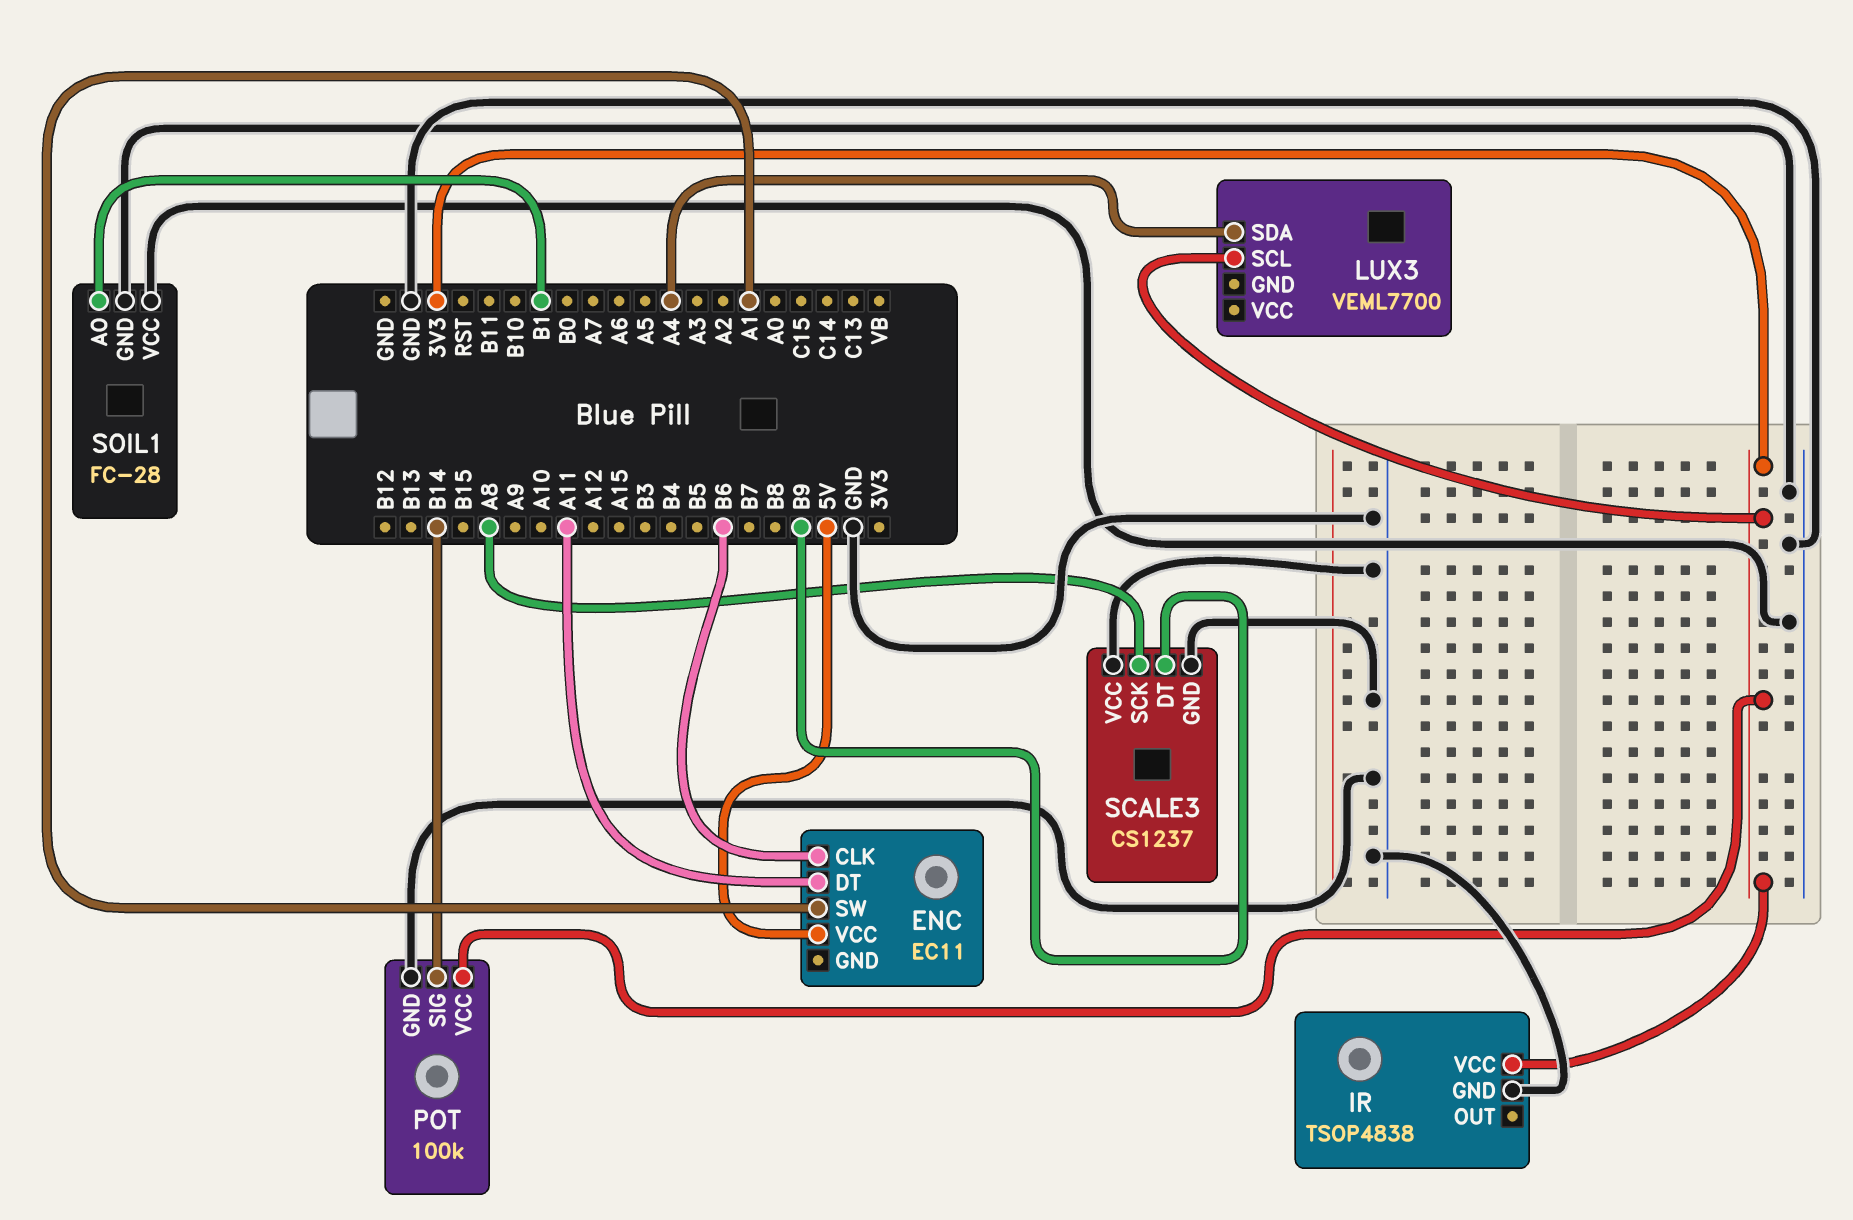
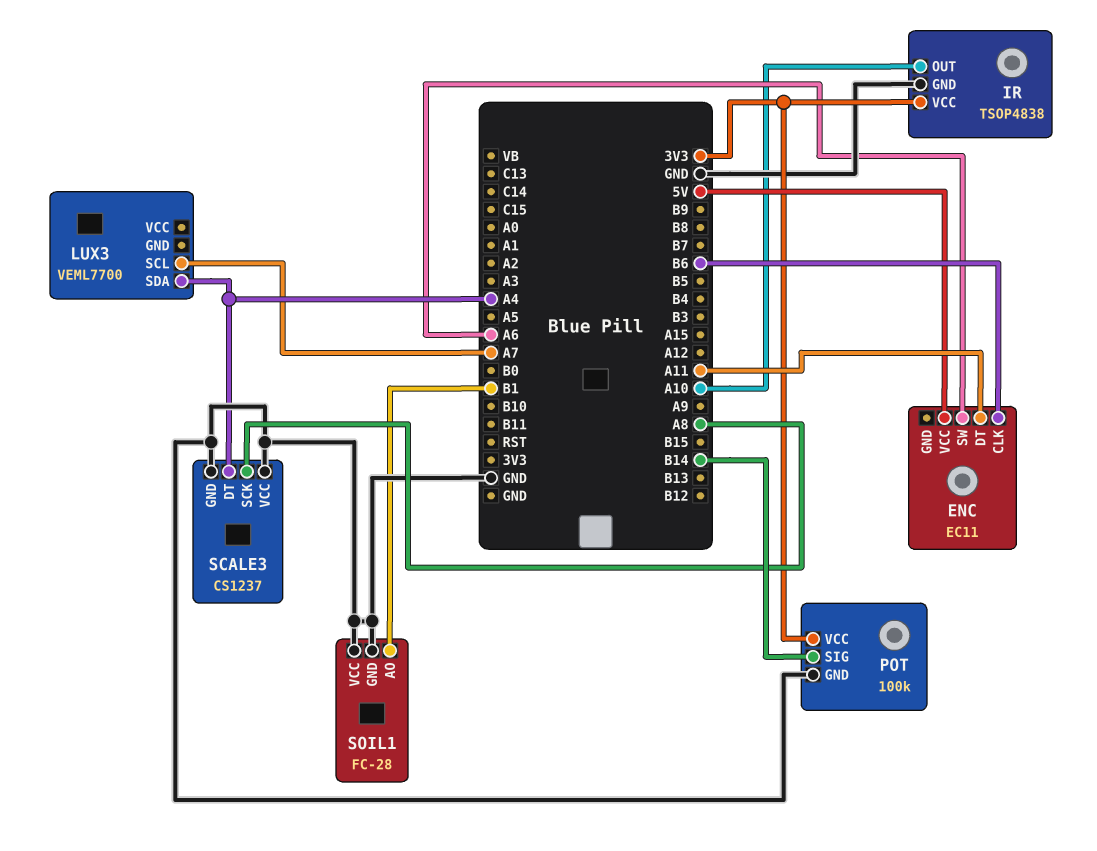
ENC pin SW: A1 -> A6
IR pin OUT: none -> A10
LUX3 pin SCL: 3V3 -> A7
SCALE3 pin DT: B9 -> A4

